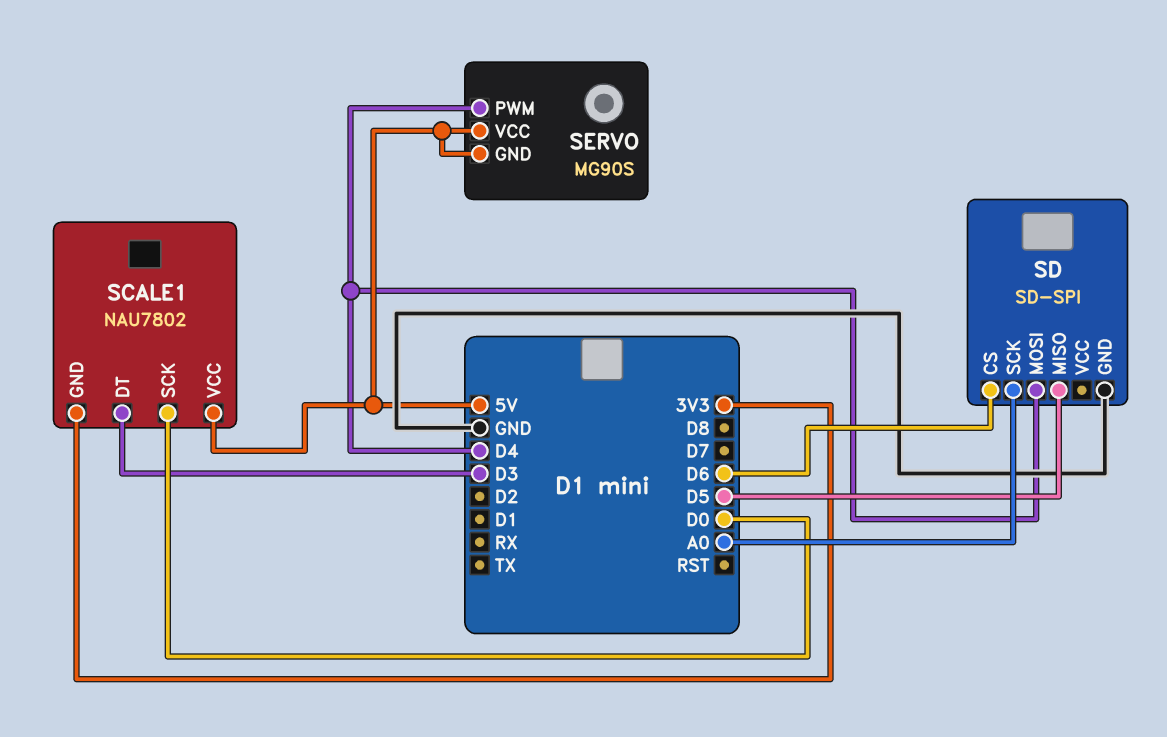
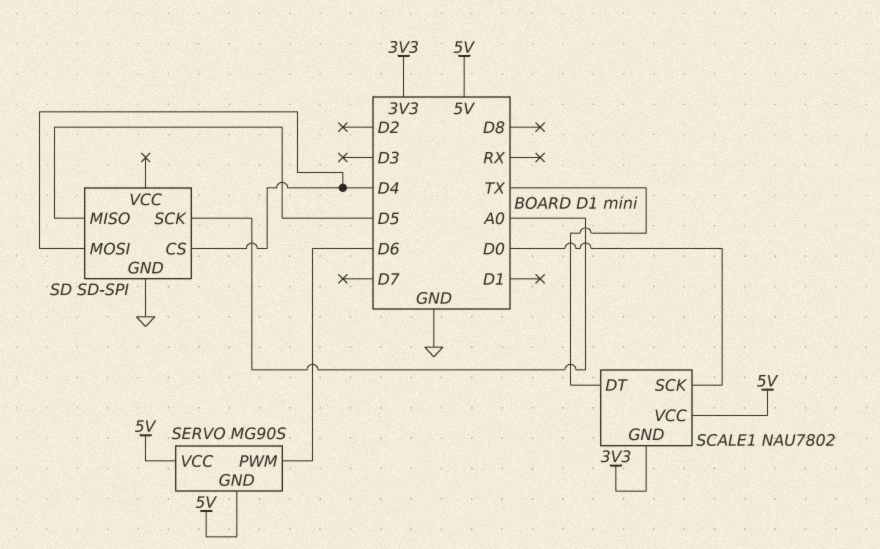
SCALE1 pin DT: D3 -> TX
SD pin CS: D6 -> D4
SERVO pin PWM: D4 -> D6

